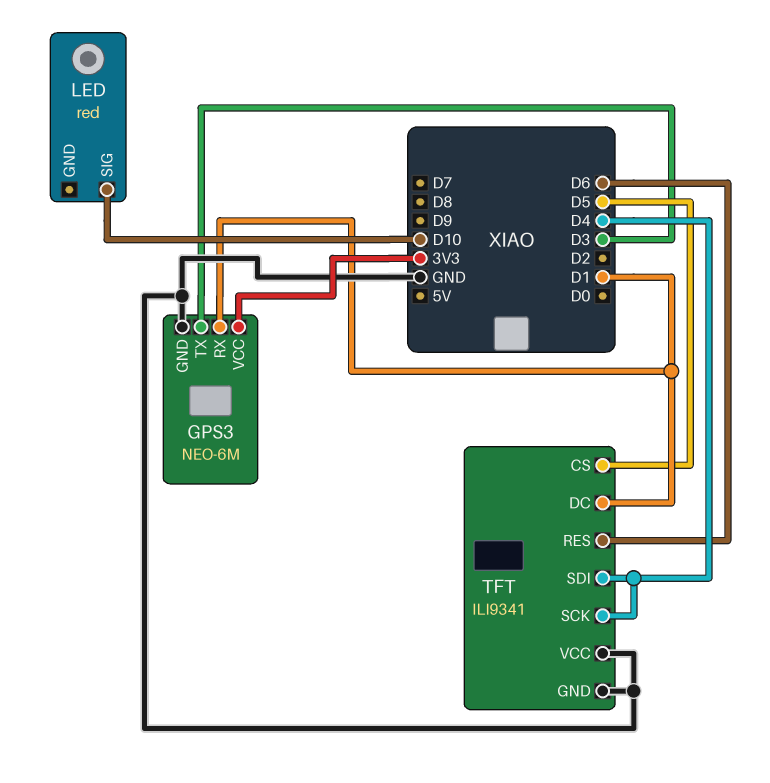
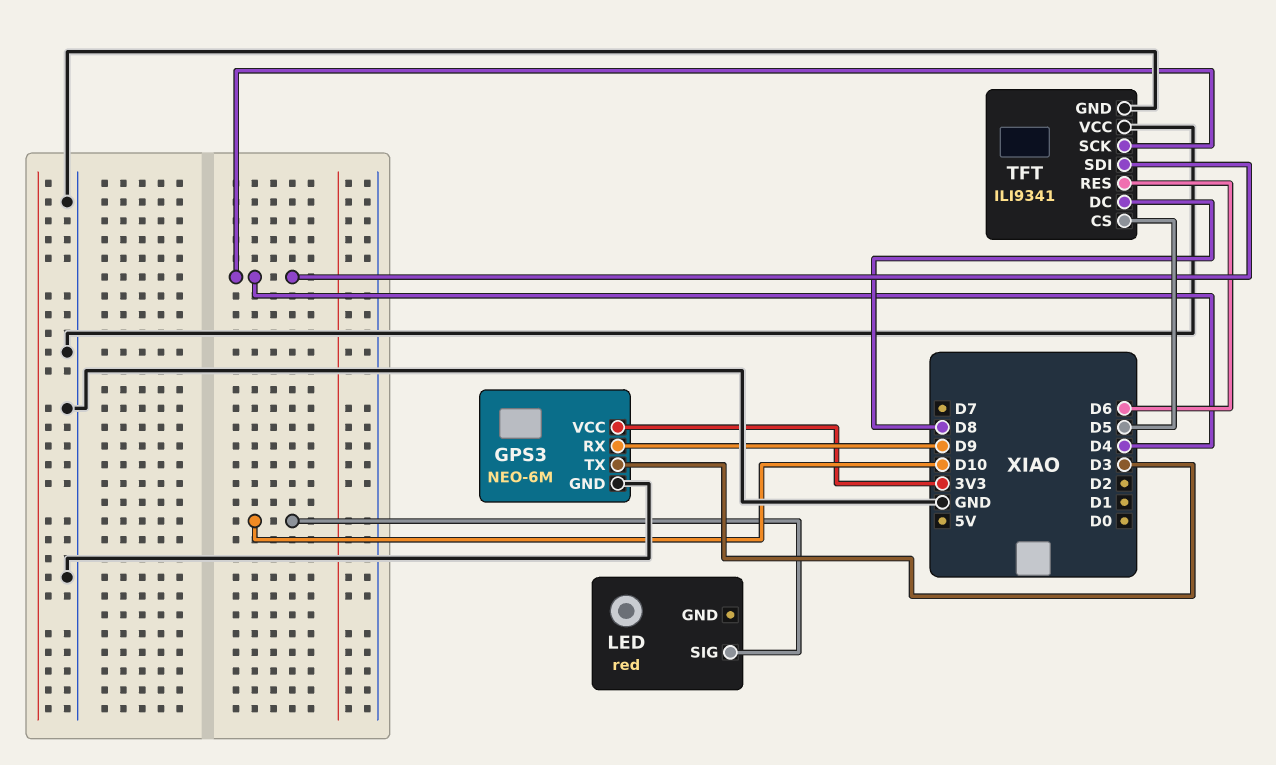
GPS3 pin RX: D1 -> D9
TFT pin DC: D1 -> D8

